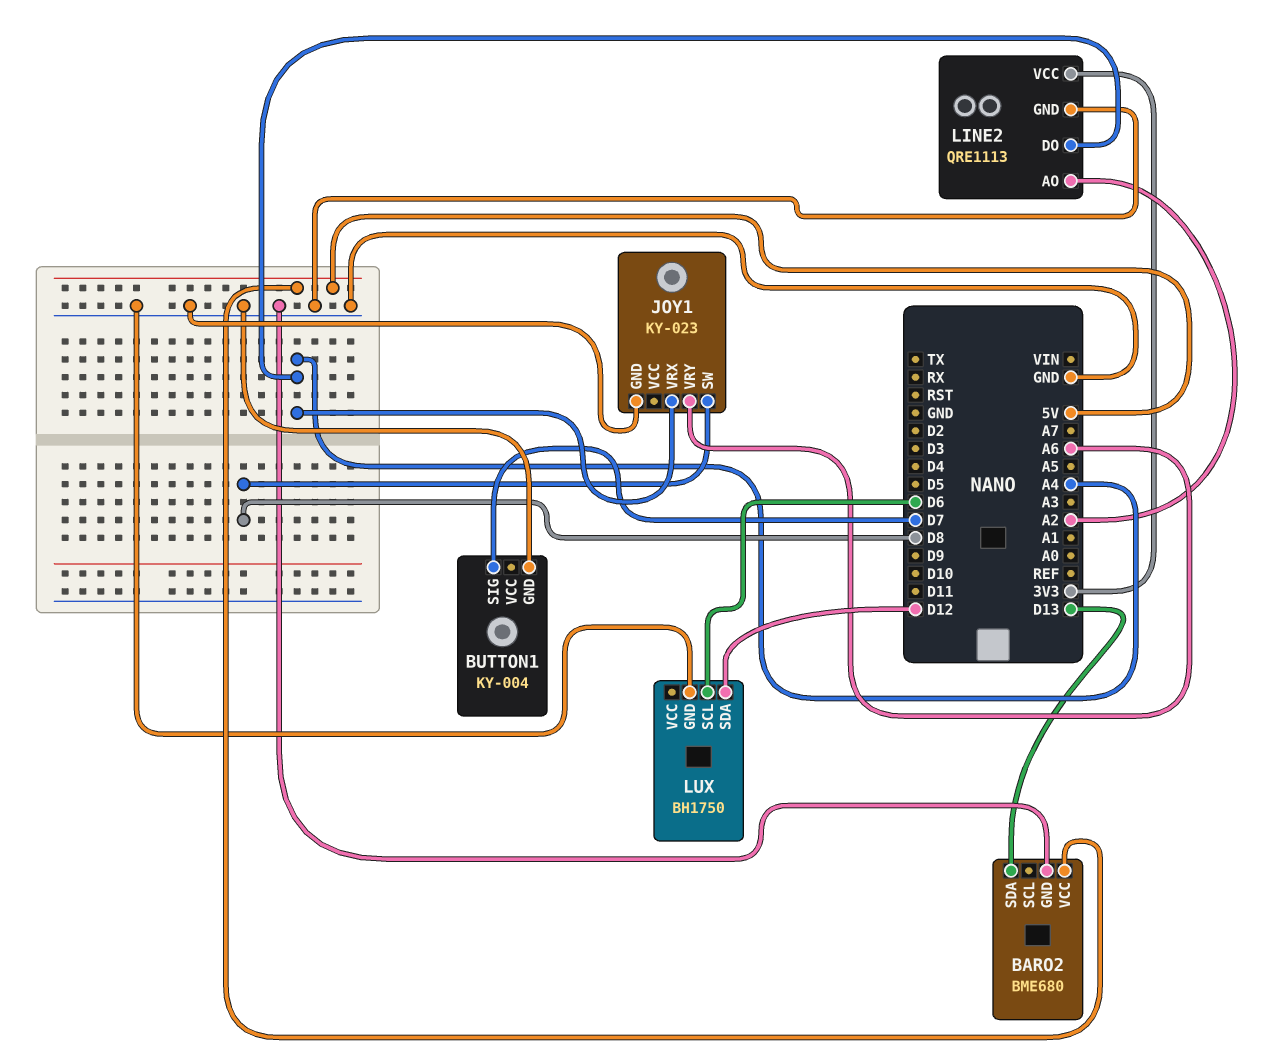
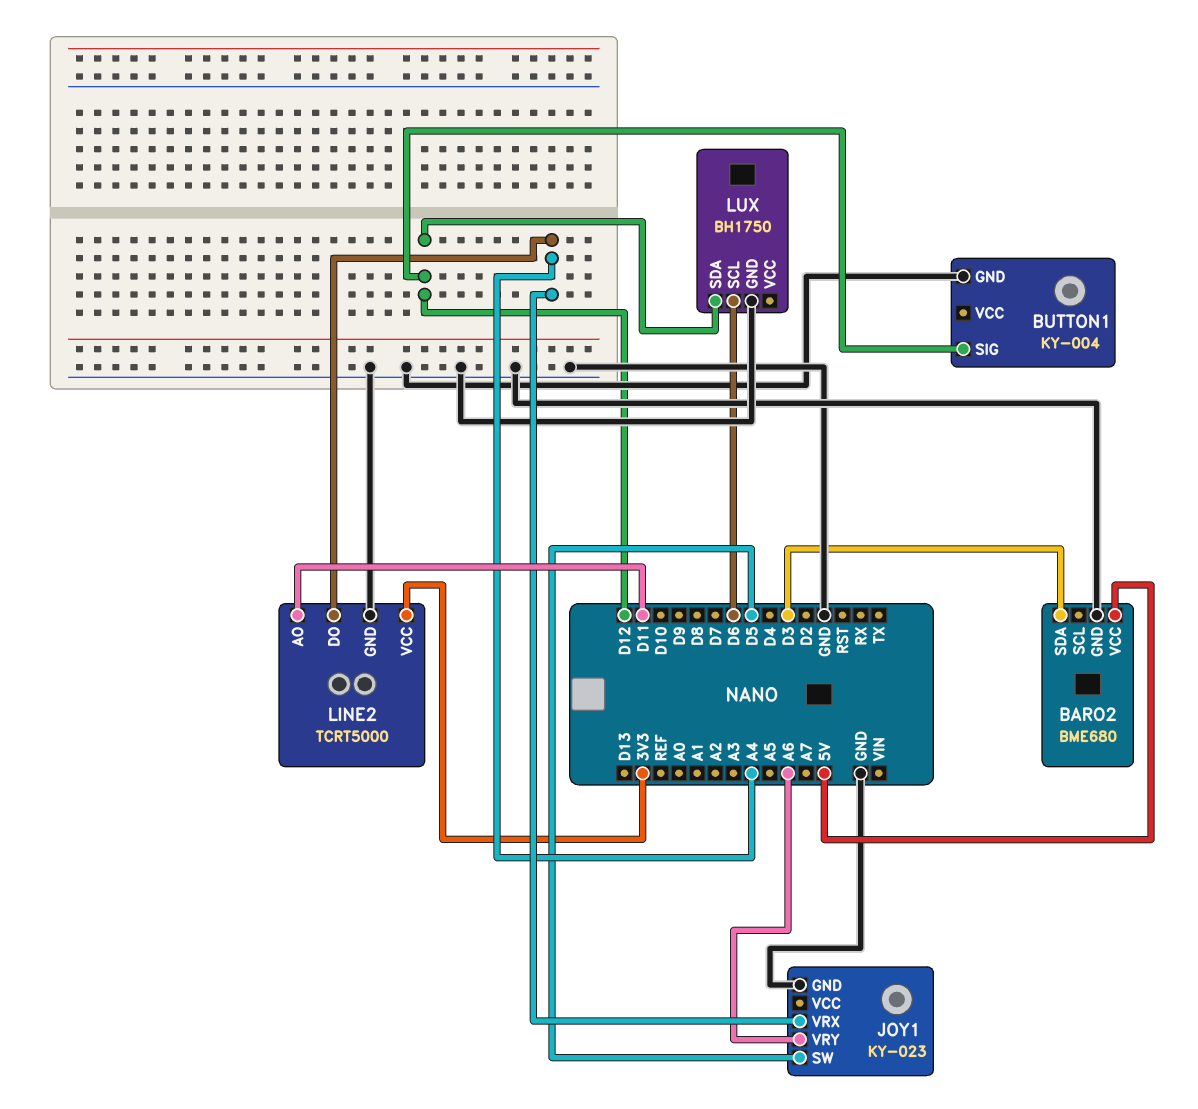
BARO2 pin SDA: D13 -> D3
BUTTON1 pin SIG: D7 -> D12
JOY1 pin SW: D8 -> D5
LINE2: QRE1113 -> TCRT5000
LINE2 pin AO: A2 -> D11

